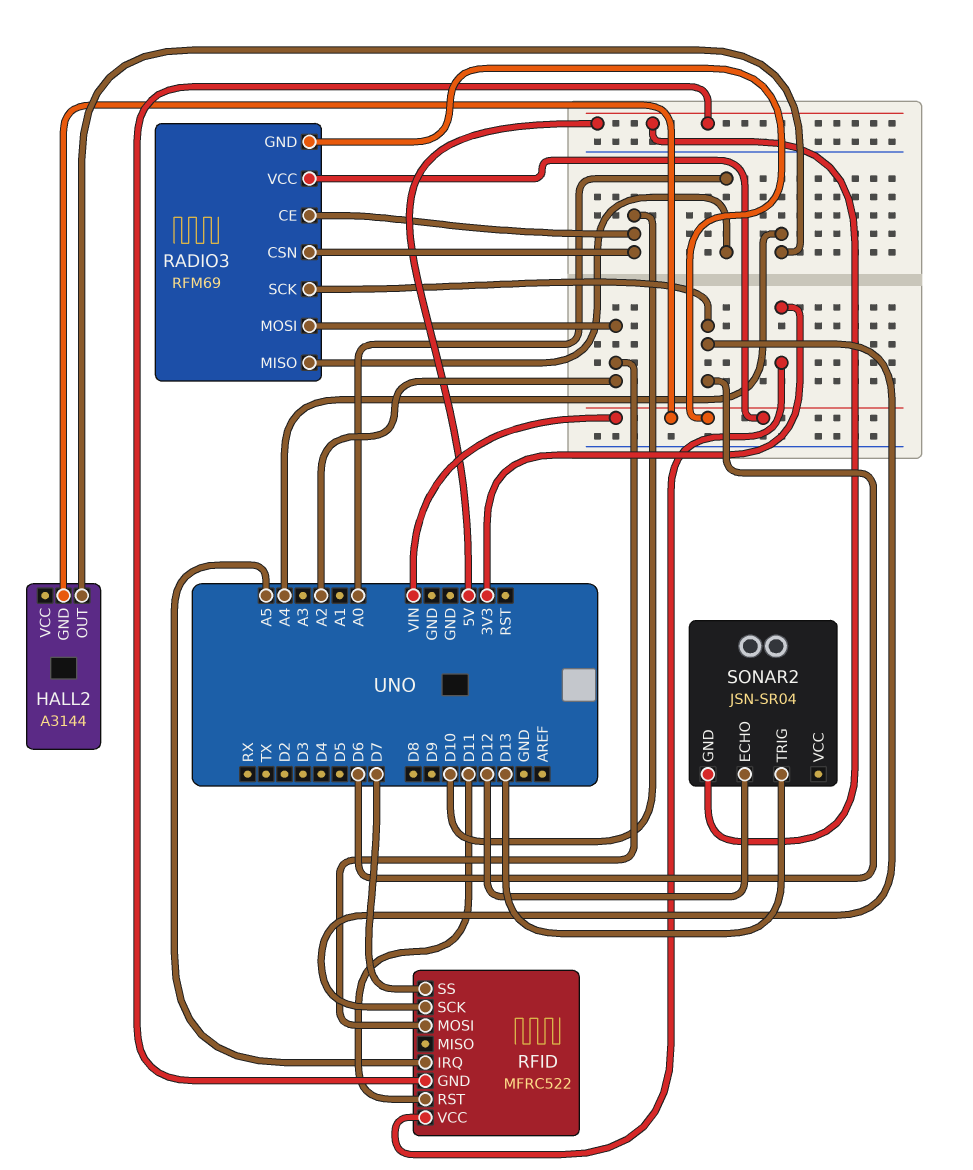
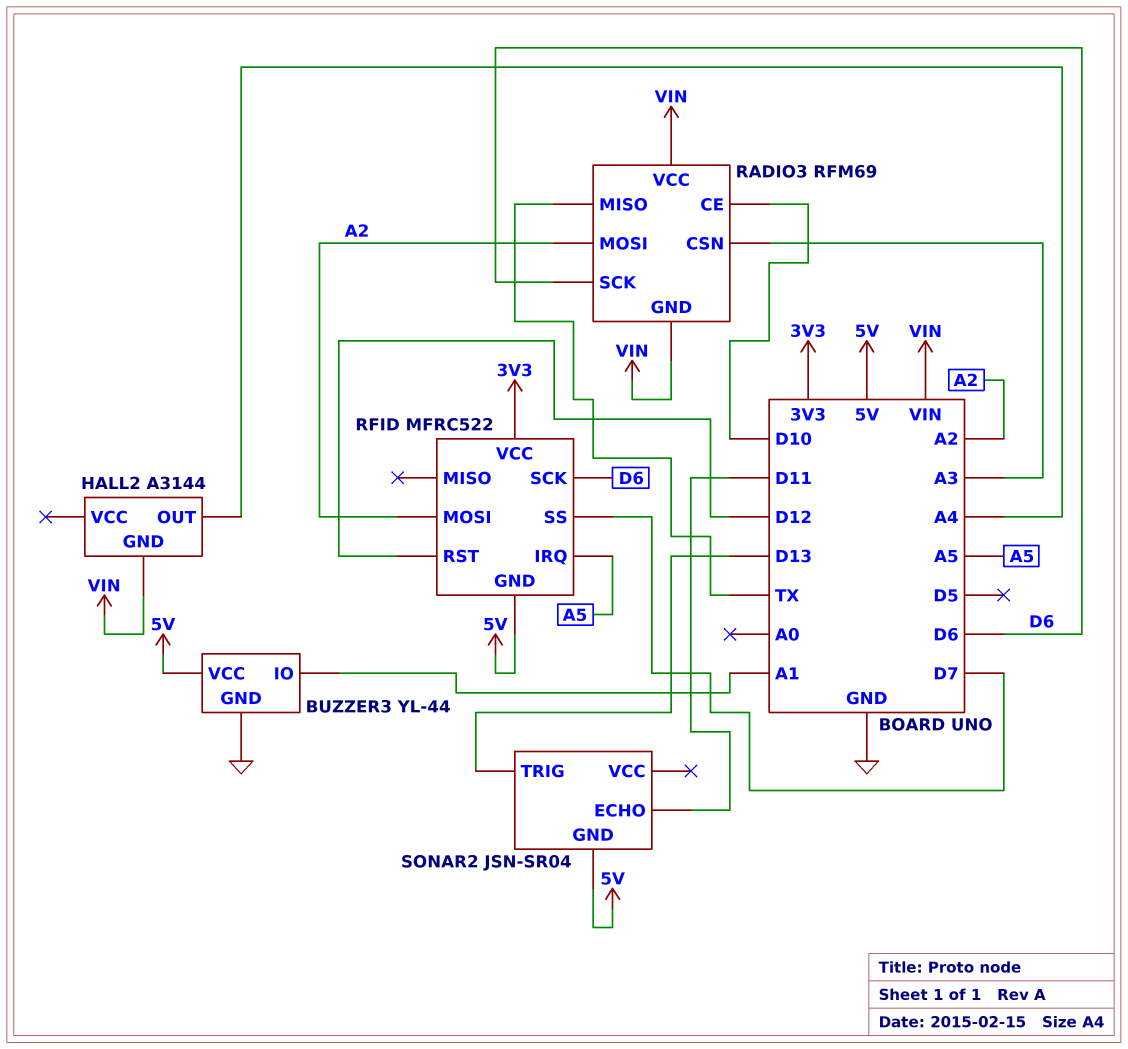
BUZZER3: none -> YL-44
BUZZER3 pin GND: none -> GND
BUZZER3 pin IO: none -> A1
BUZZER3 pin VCC: none -> 5V
RADIO3 pin CSN: D10 -> A3
RADIO3 pin MISO: A0 -> TX
RFID pin RST: D11 -> D12
SONAR2 pin ECHO: D12 -> D11

